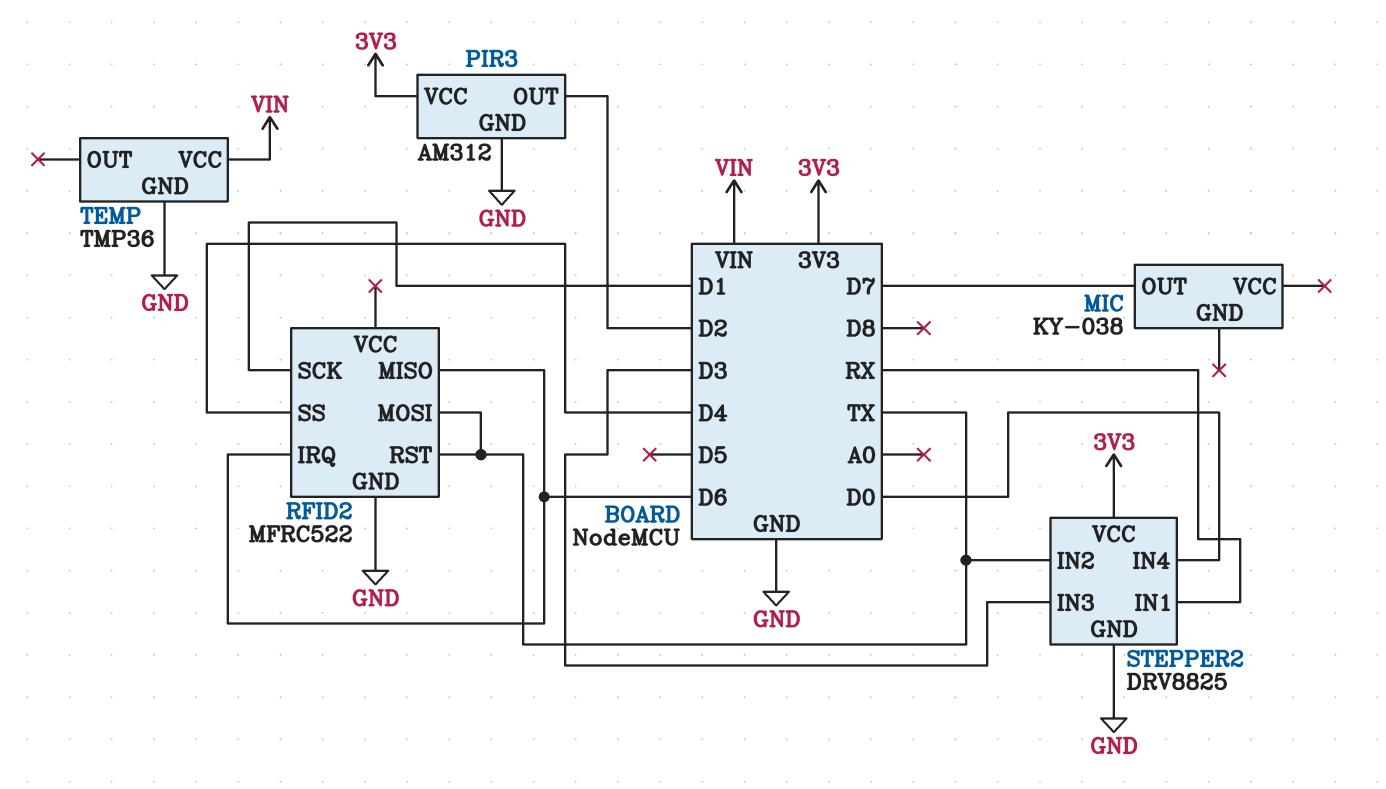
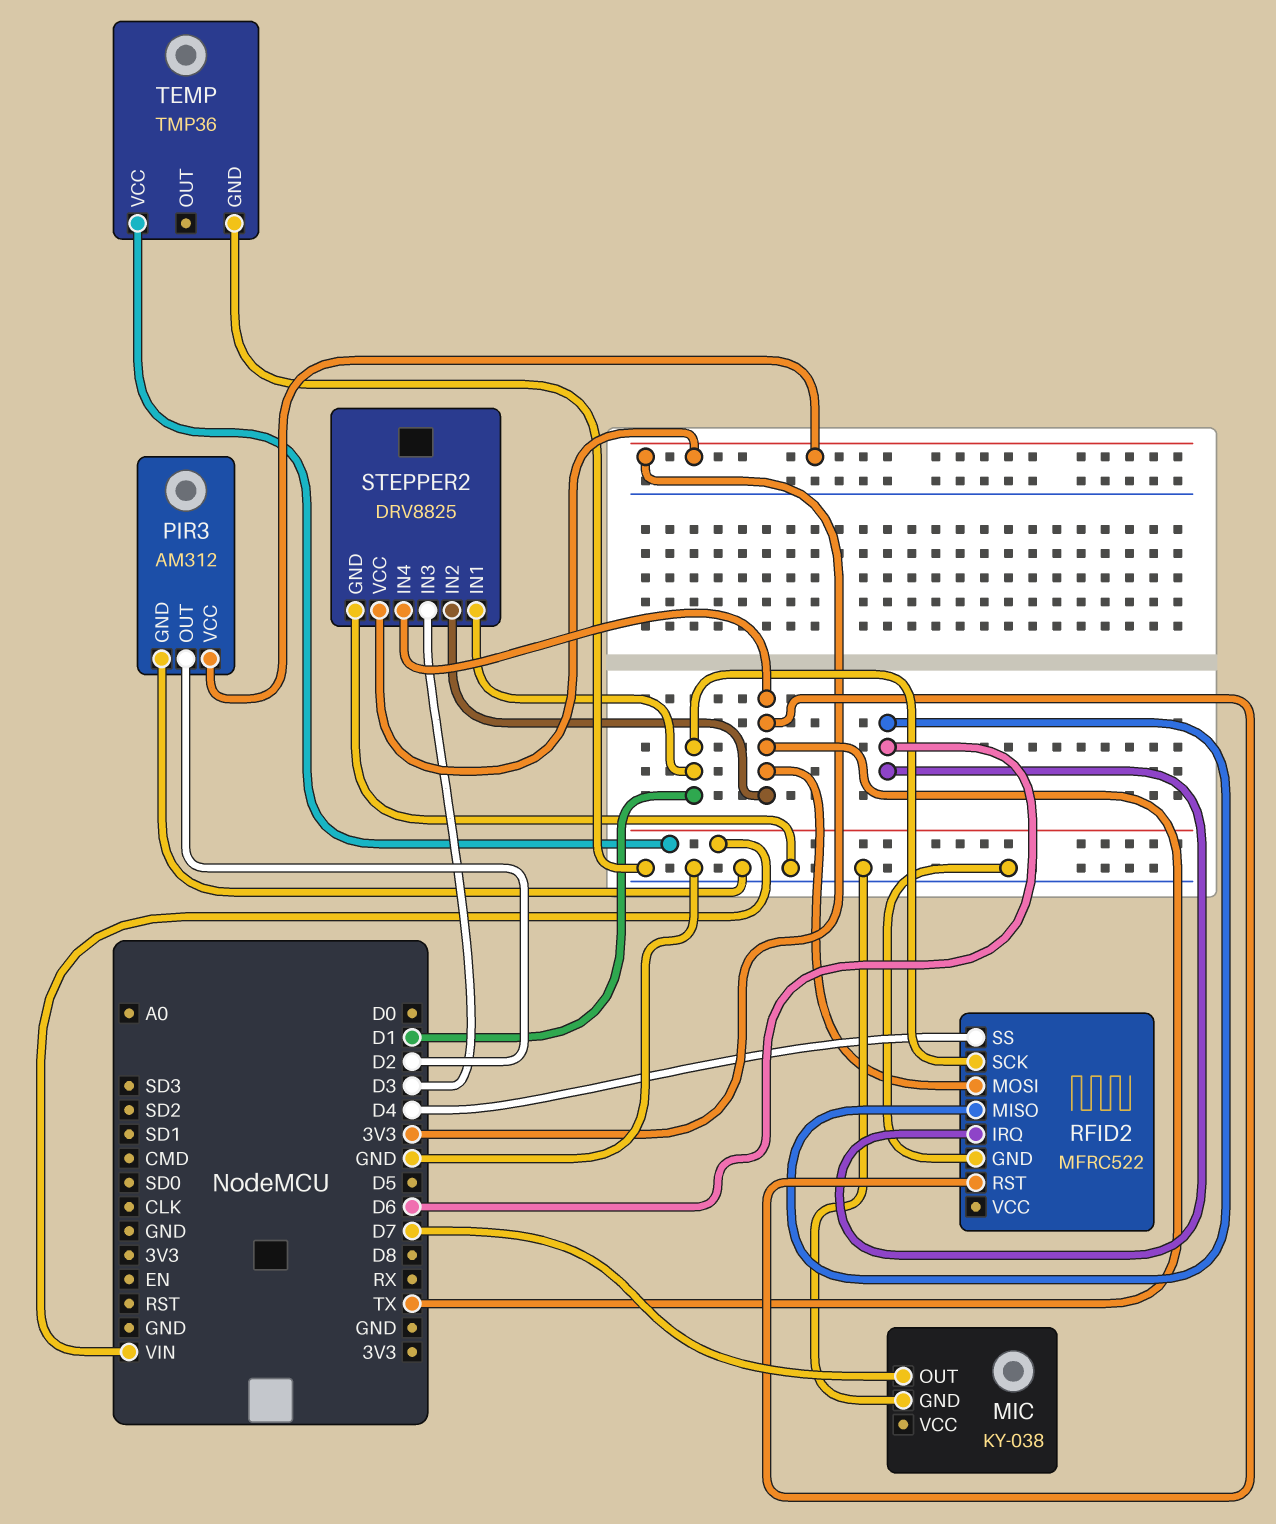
MIC pin GND: none -> GND
STEPPER2 pin IN1: RX -> D1
STEPPER2 pin IN4: D0 -> TX

